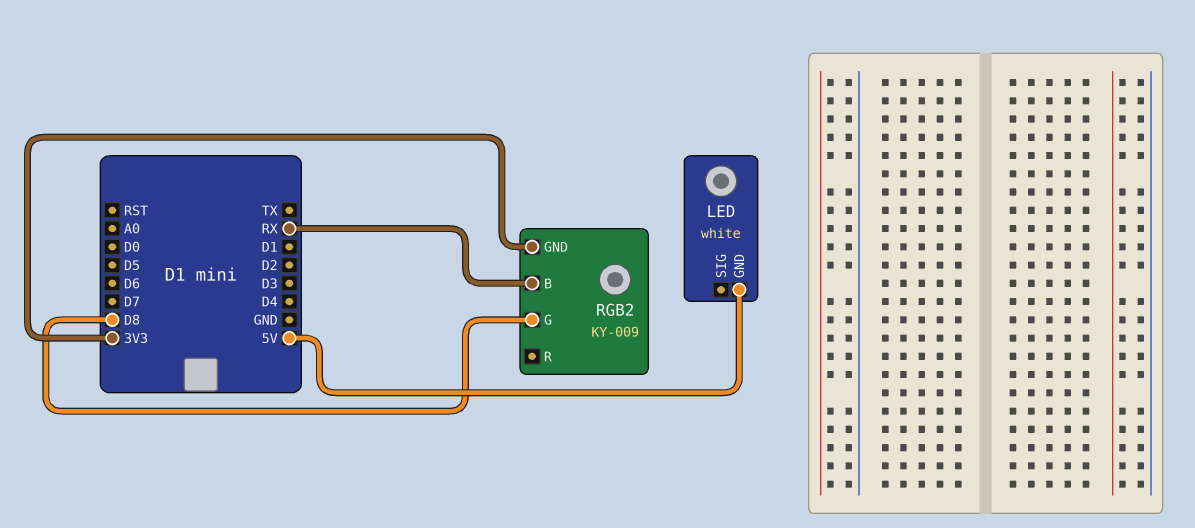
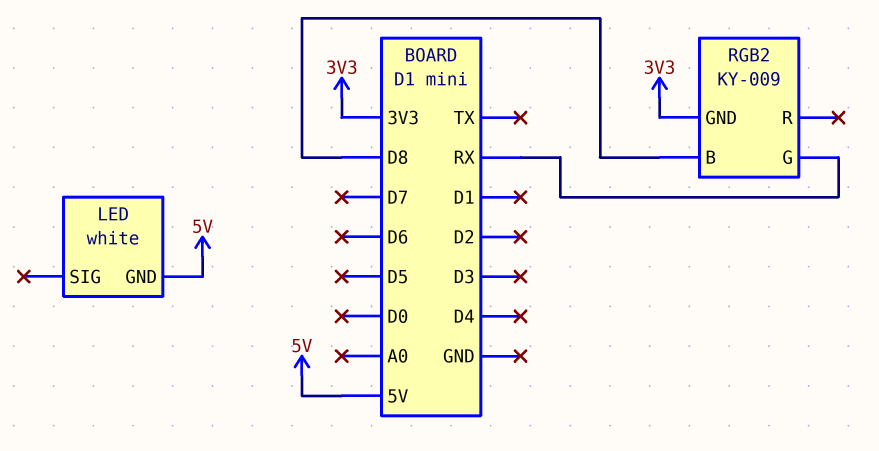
RGB2 pin B: RX -> D8
RGB2 pin G: D8 -> RX

